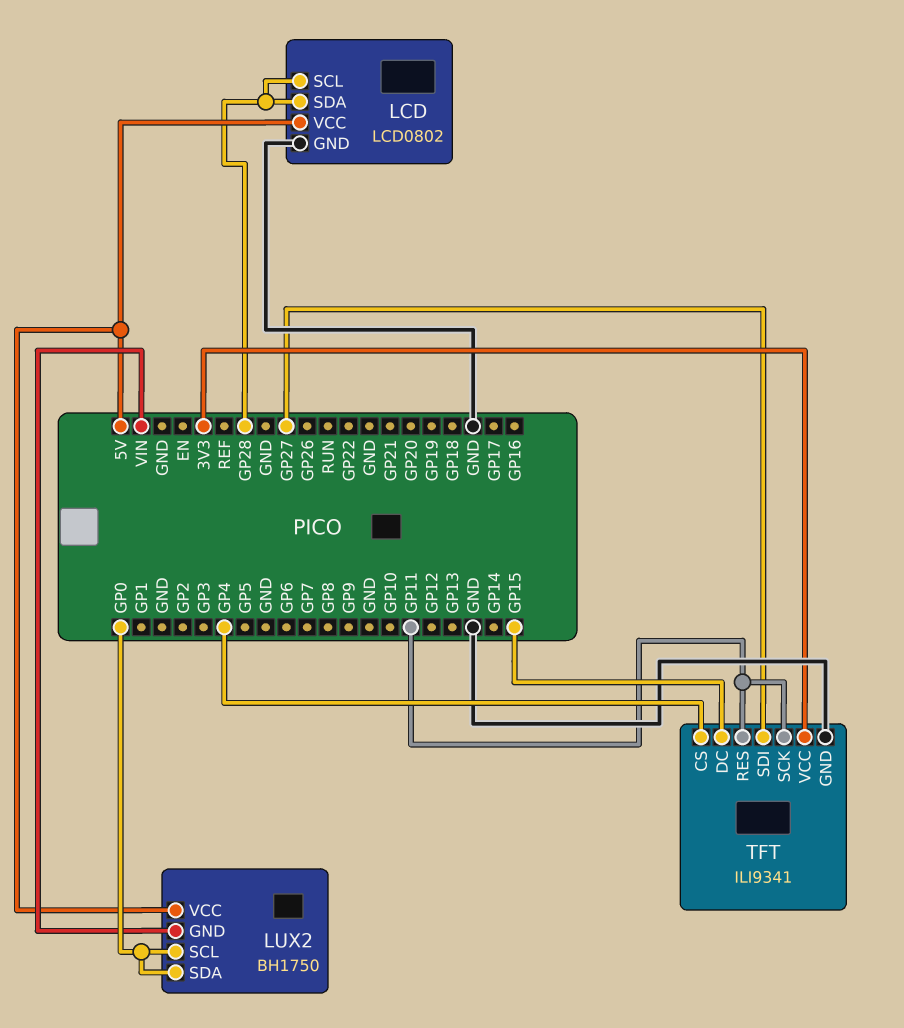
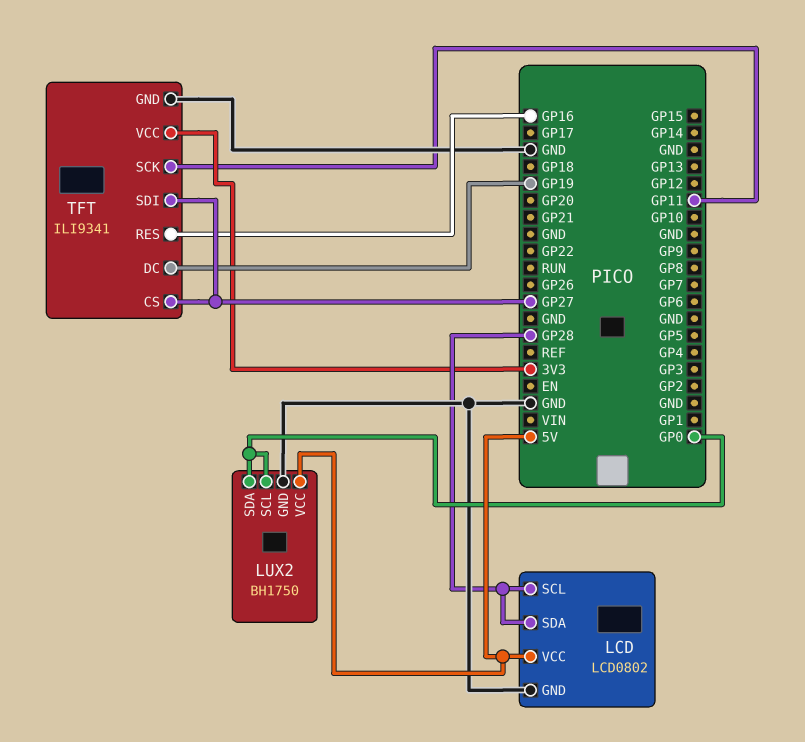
LUX2 pin GND: VIN -> GND
TFT pin CS: GP4 -> GP27
TFT pin DC: GP15 -> GP19
TFT pin RES: GP11 -> GP16

